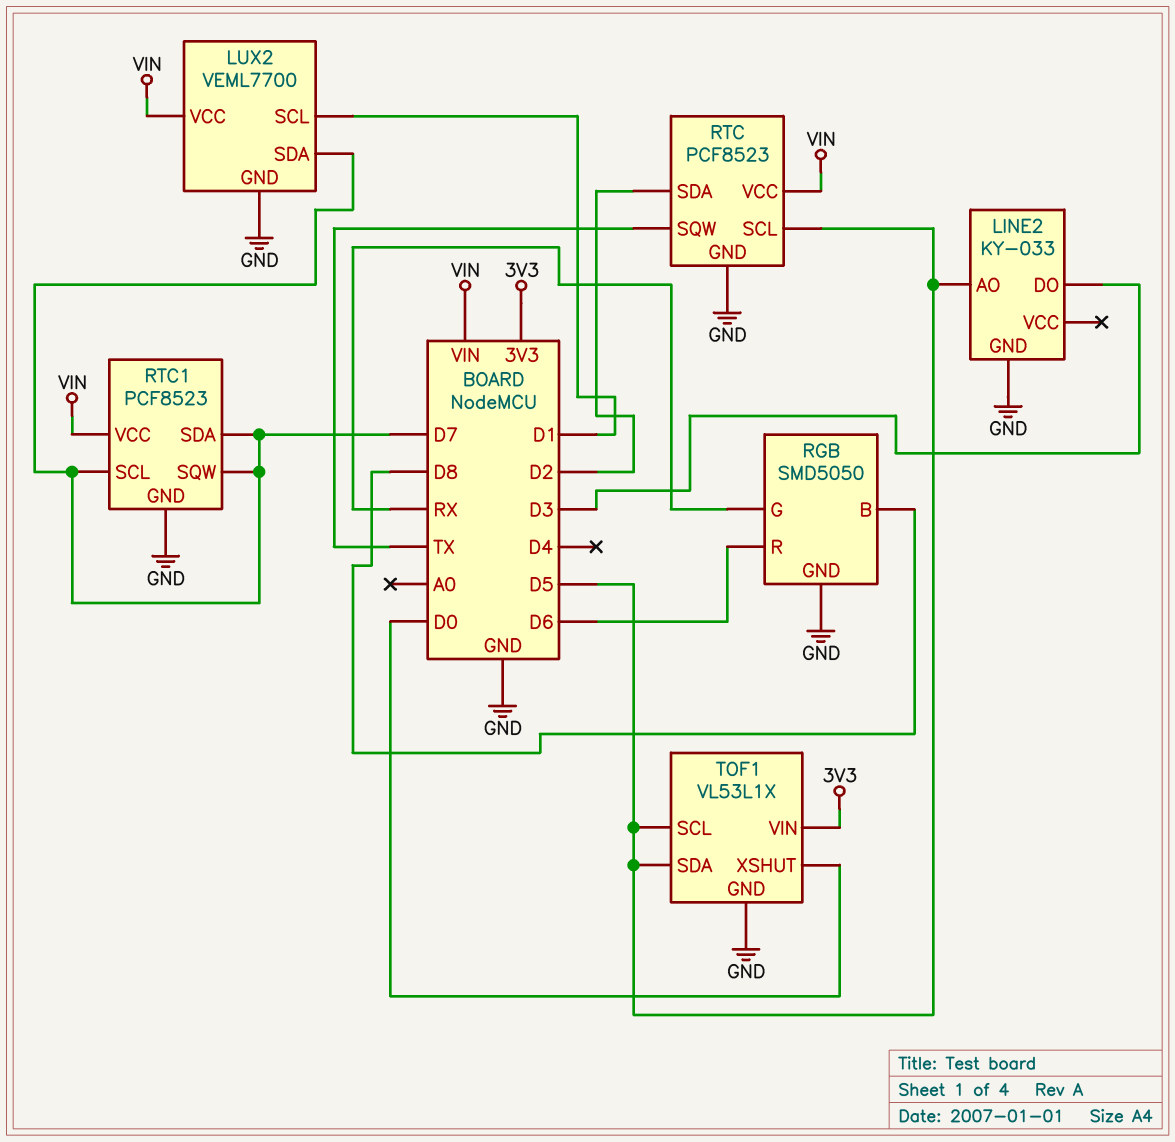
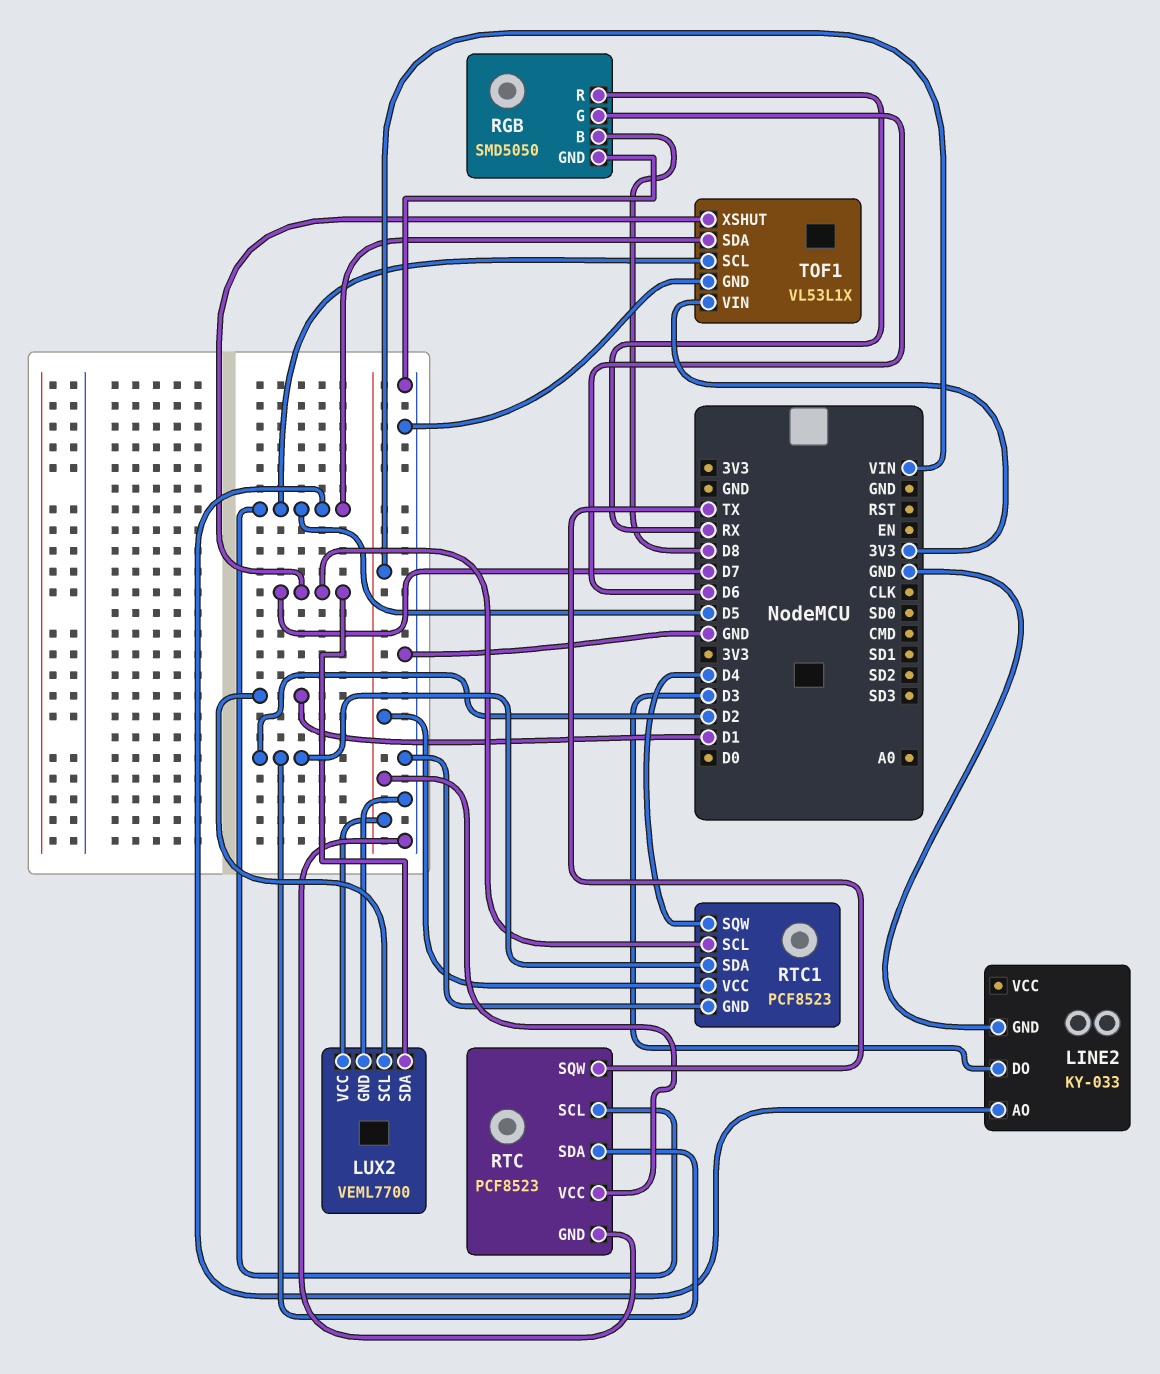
RGB pin G: RX -> D6
RGB pin R: D6 -> RX
RTC1 pin SDA: D7 -> D2
RTC1 pin SQW: D7 -> D4
TOF1 pin XSHUT: D0 -> D7

